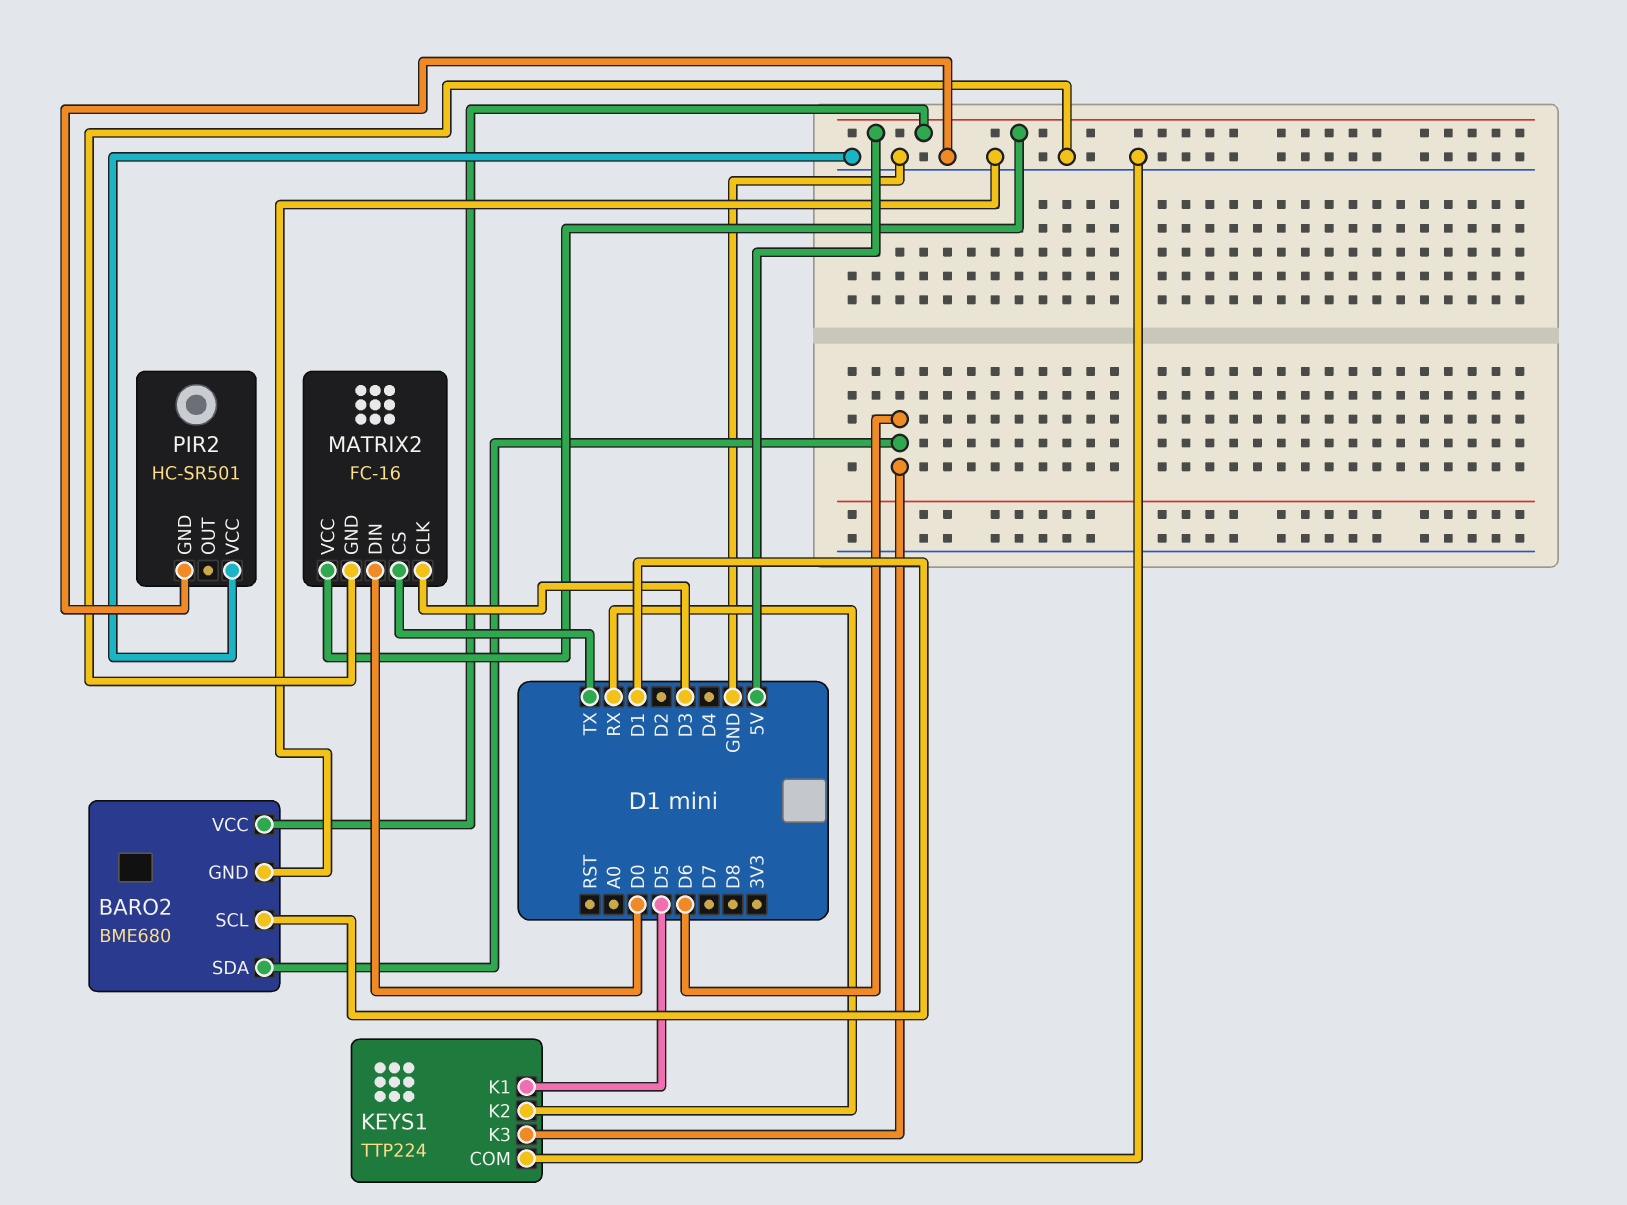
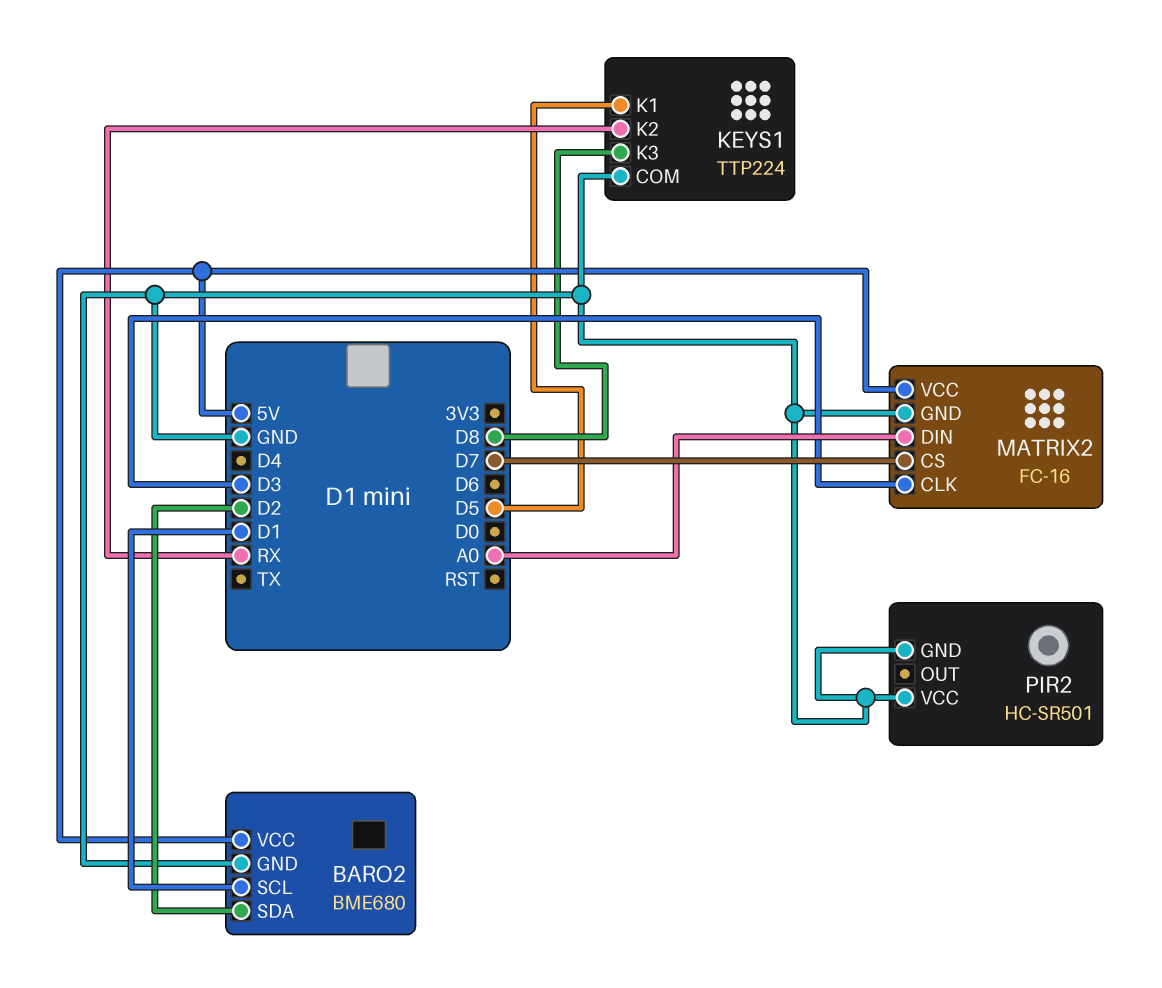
BARO2 pin SDA: D6 -> D2
KEYS1 pin K3: D6 -> D8
MATRIX2 pin CS: TX -> D7
MATRIX2 pin DIN: D0 -> A0

